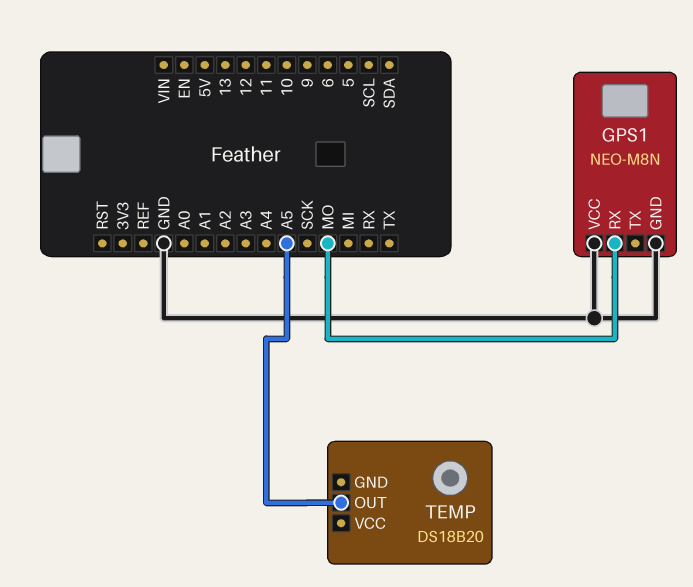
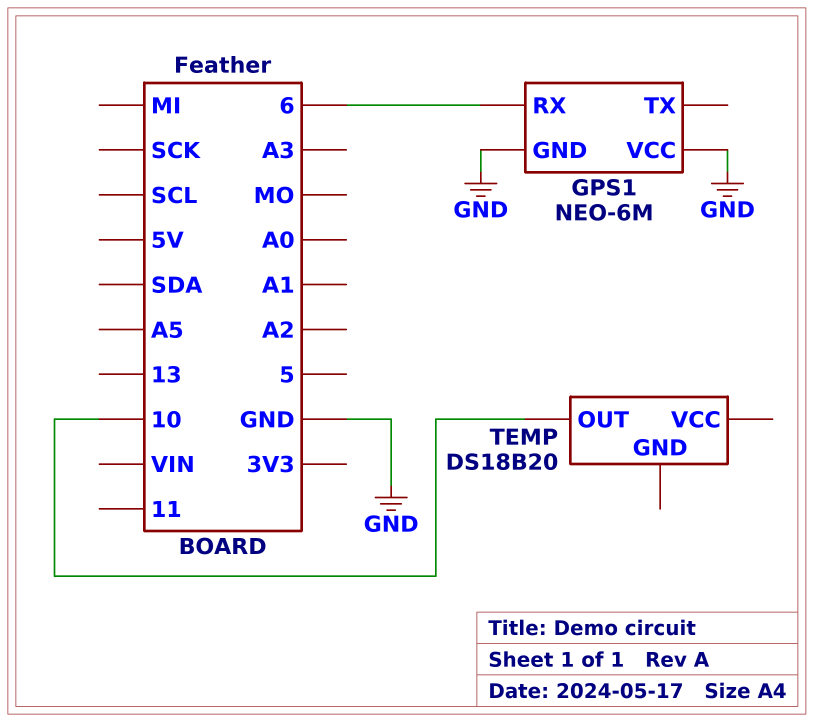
GPS1: NEO-M8N -> NEO-6M
GPS1 pin RX: MO -> 6
TEMP pin OUT: A5 -> 10

